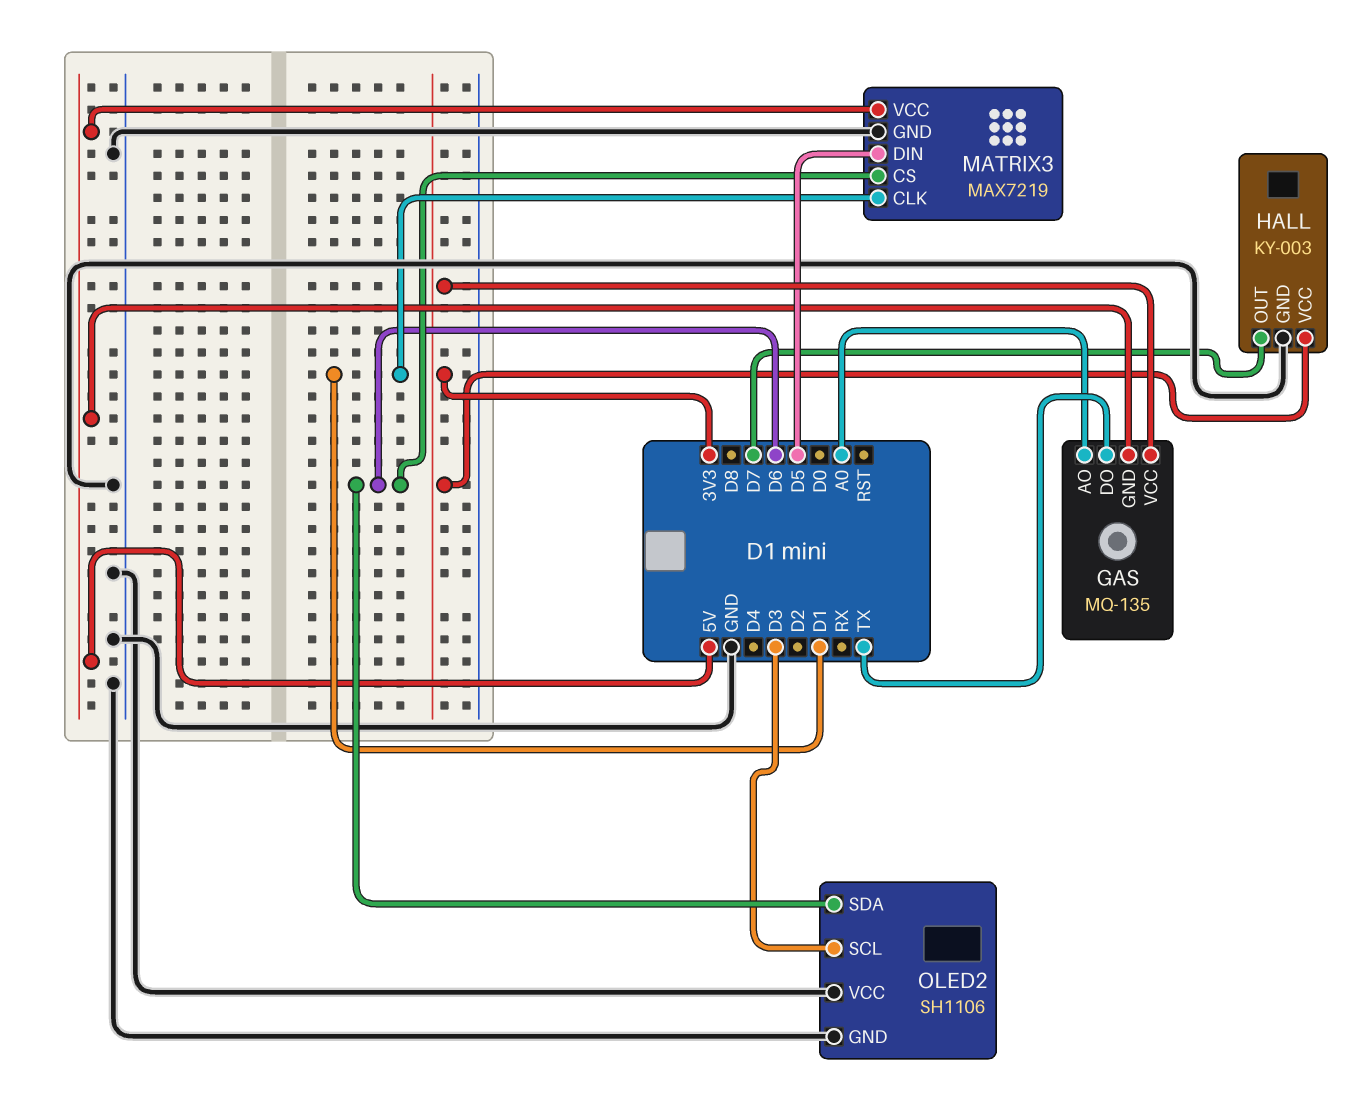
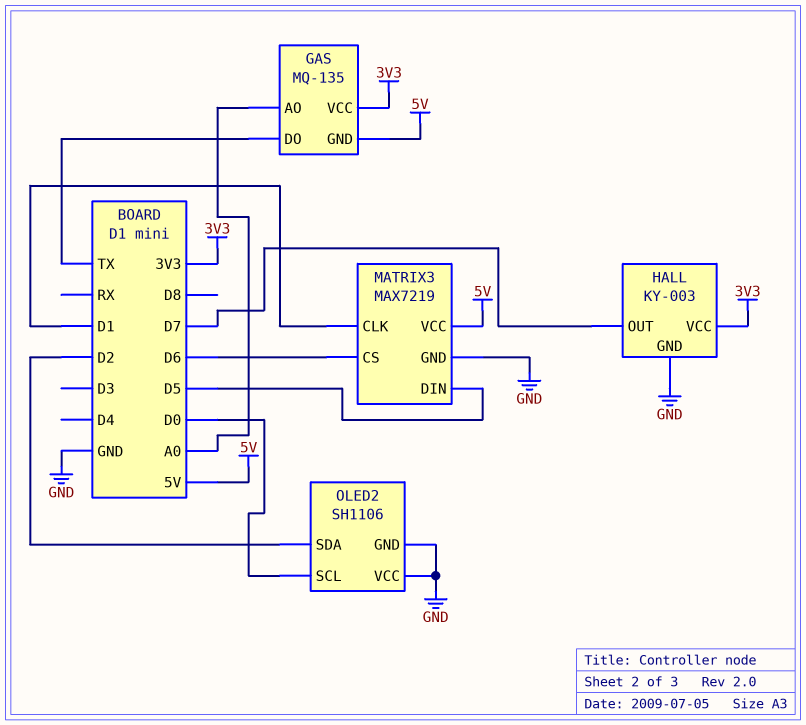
OLED2 pin SCL: D3 -> D0
OLED2 pin SDA: D6 -> D2

